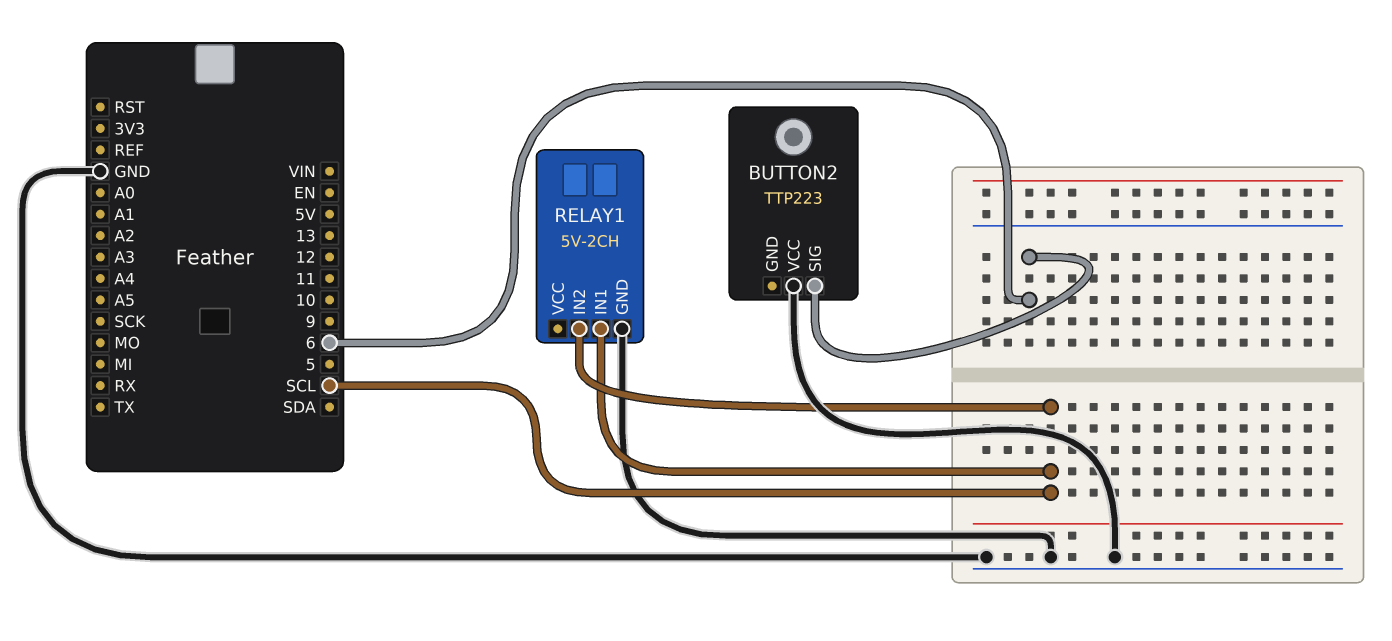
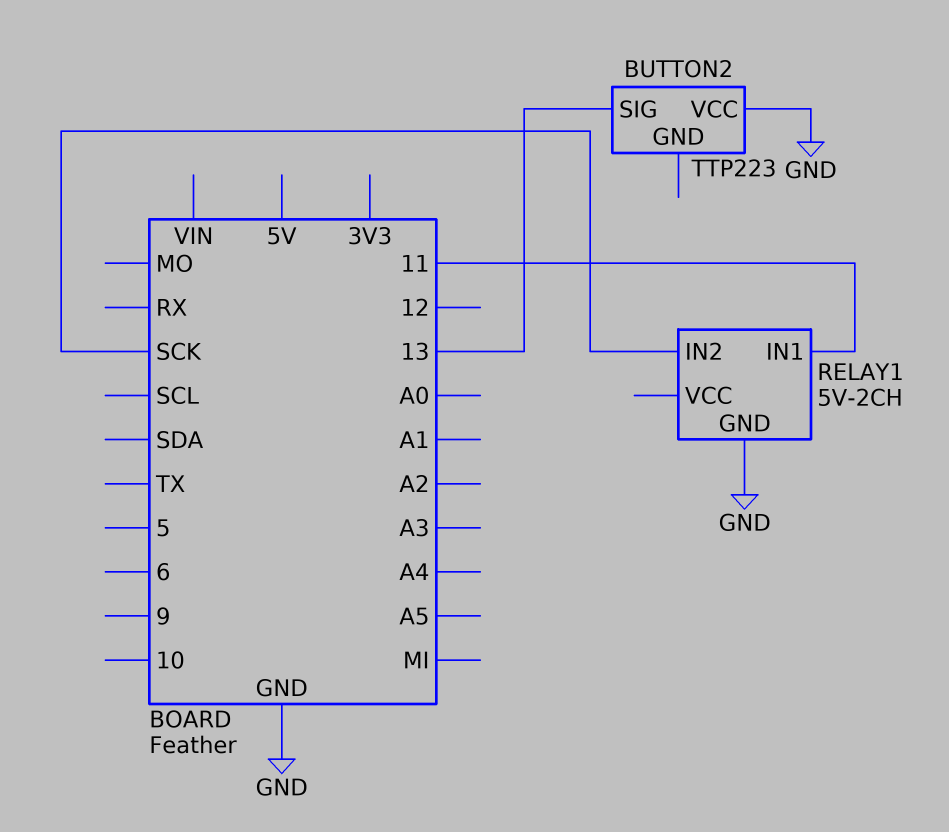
BUTTON2 pin SIG: 6 -> 13
RELAY1 pin IN1: SCL -> 11
RELAY1 pin IN2: SCL -> SCK

